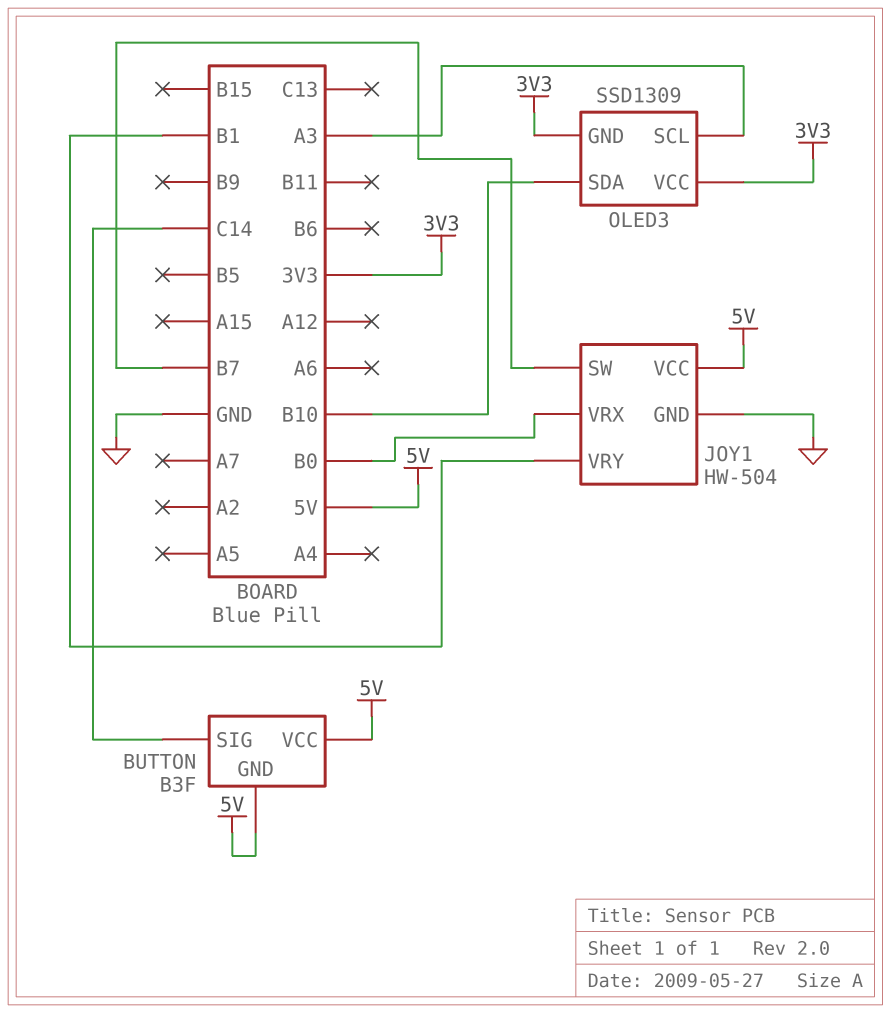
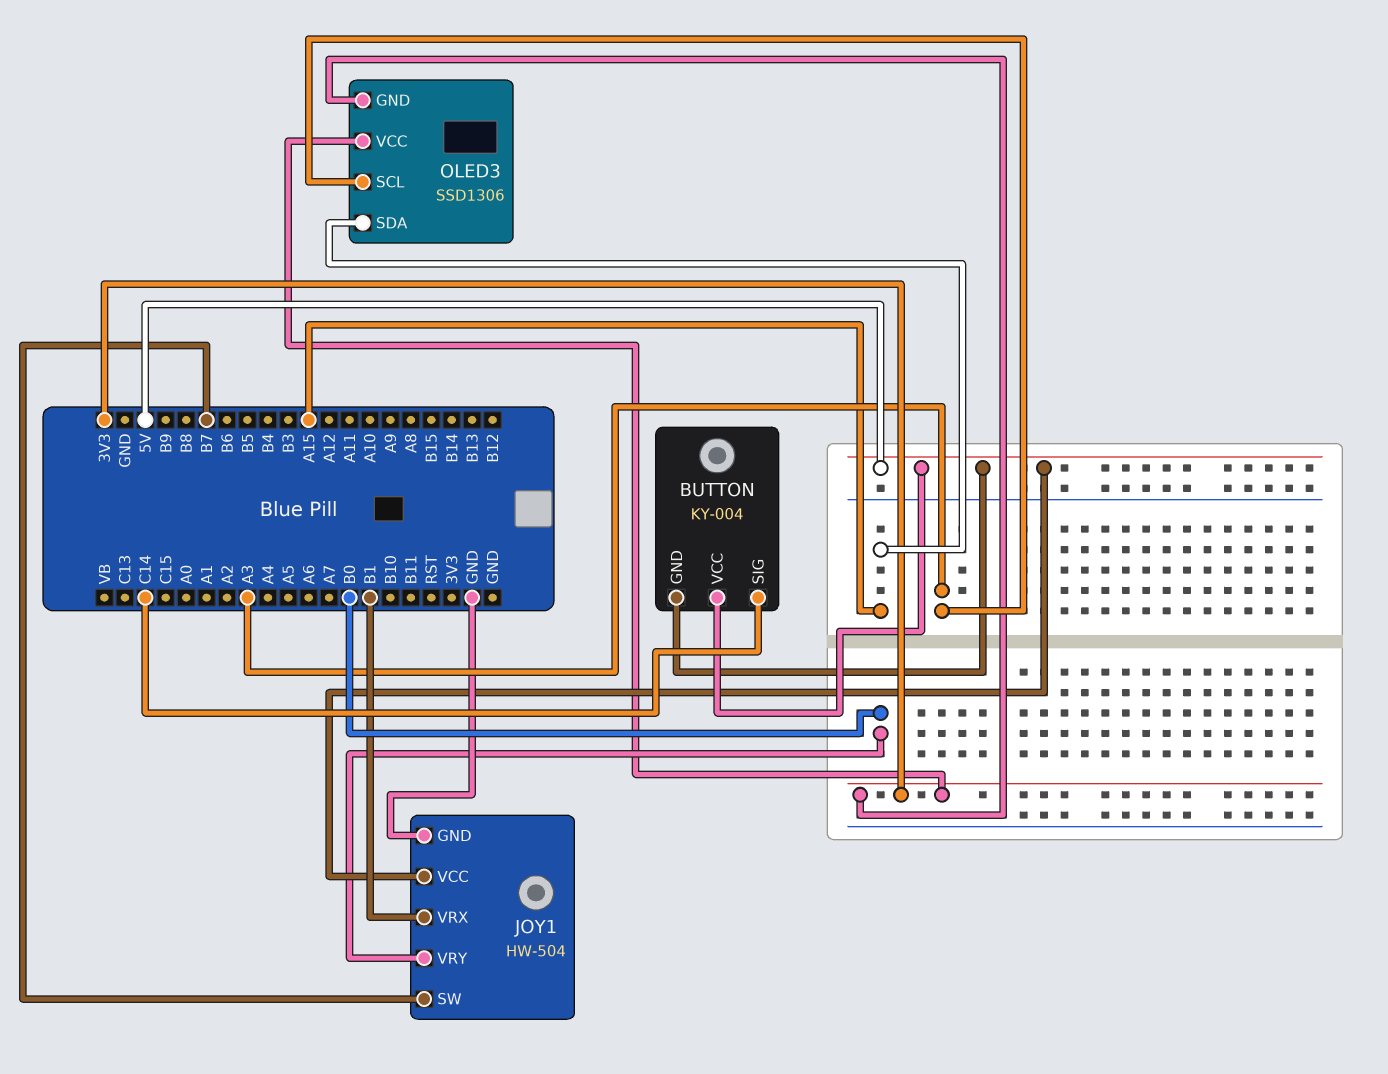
BUTTON: B3F -> KY-004
JOY1 pin VRX: B0 -> B1
JOY1 pin VRY: B1 -> B0
OLED3: SSD1309 -> SSD1306
OLED3 pin SDA: B10 -> A15

